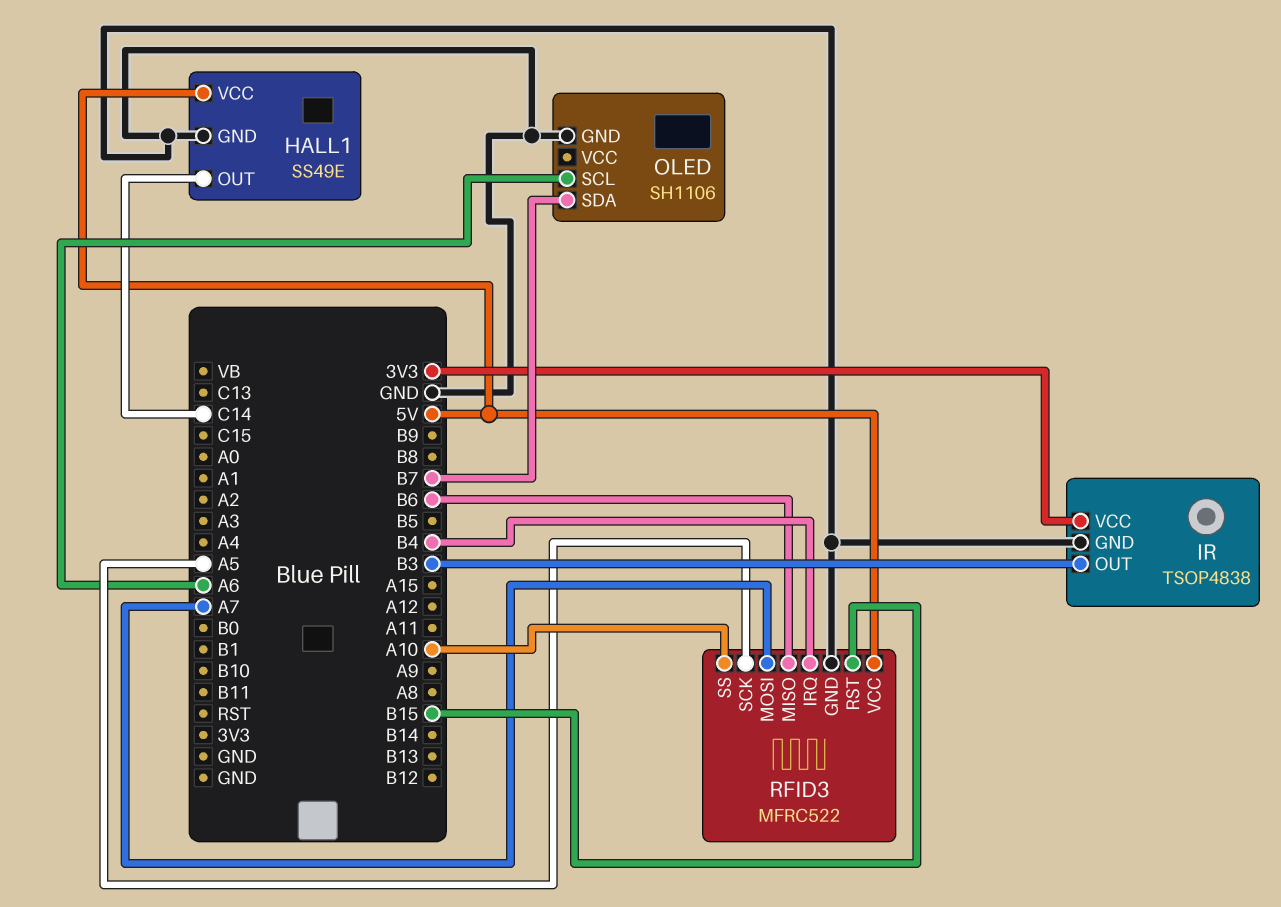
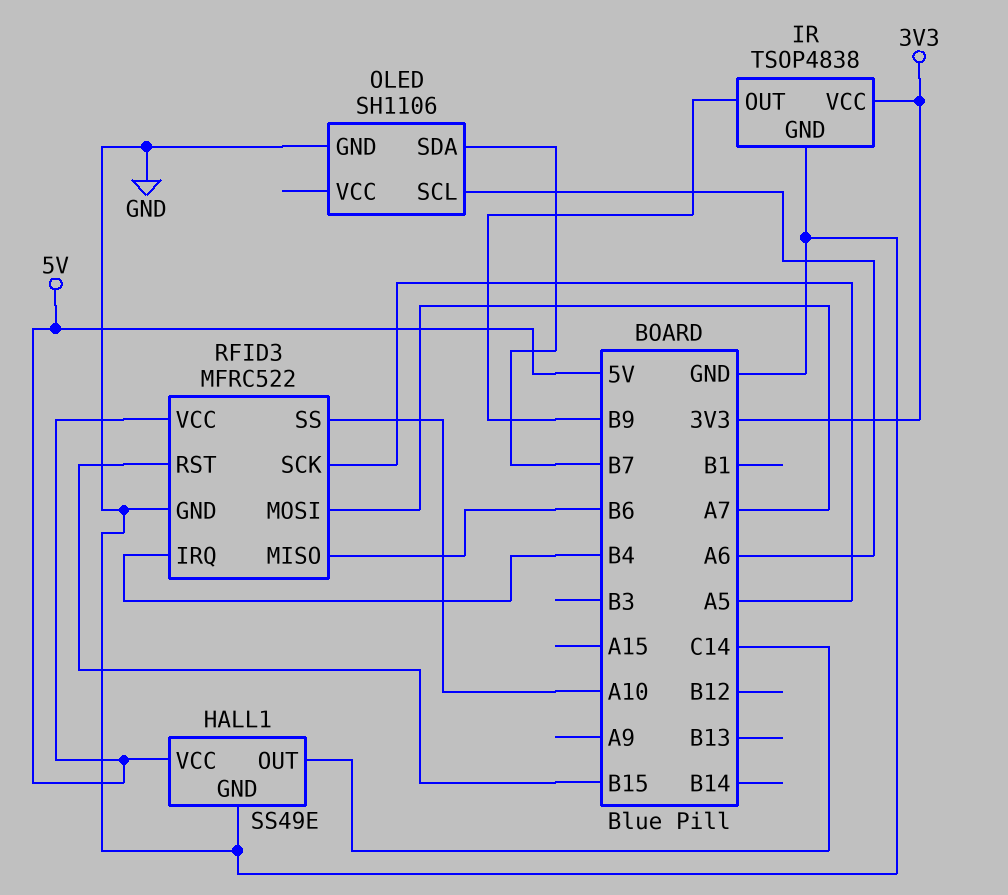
IR pin OUT: B3 -> B9

